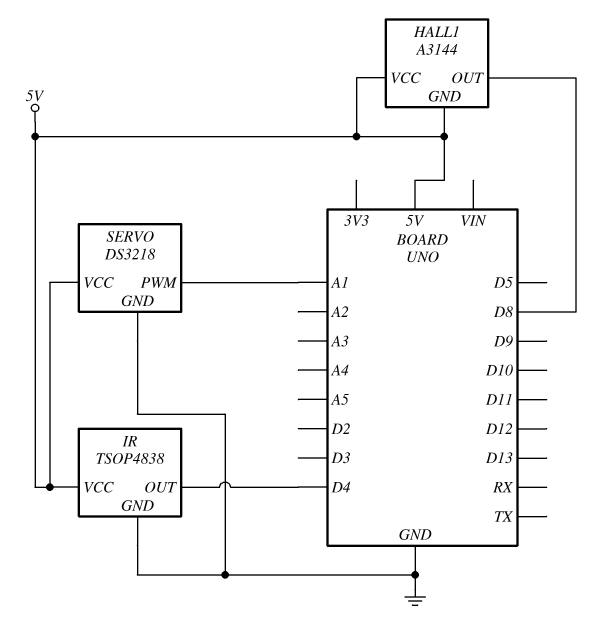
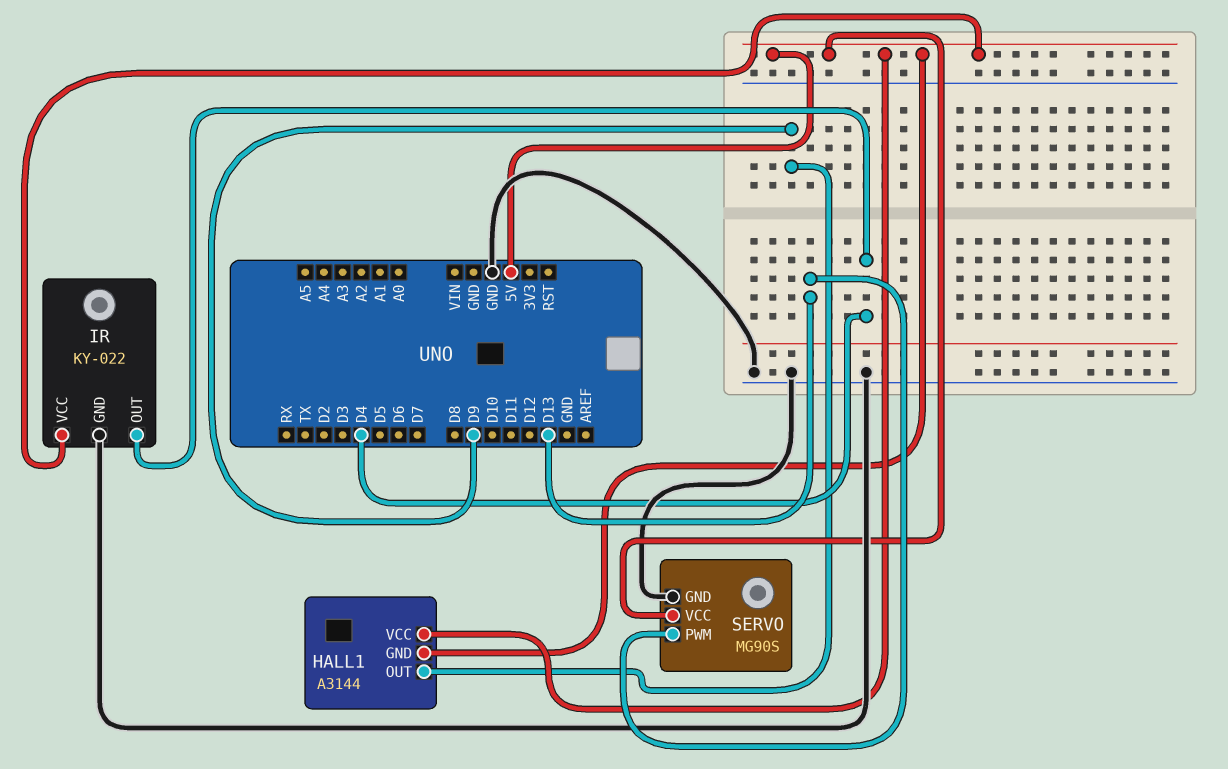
HALL1 pin OUT: D8 -> D9
IR: TSOP4838 -> KY-022
SERVO: DS3218 -> MG90S
SERVO pin PWM: A1 -> D13

